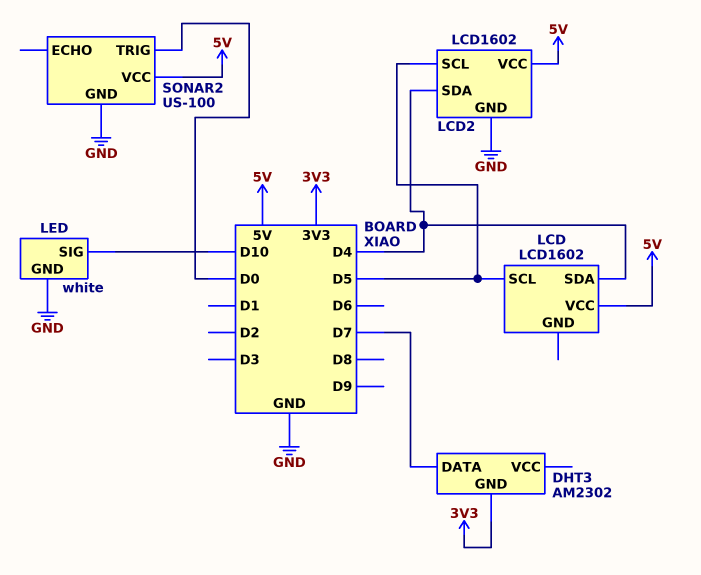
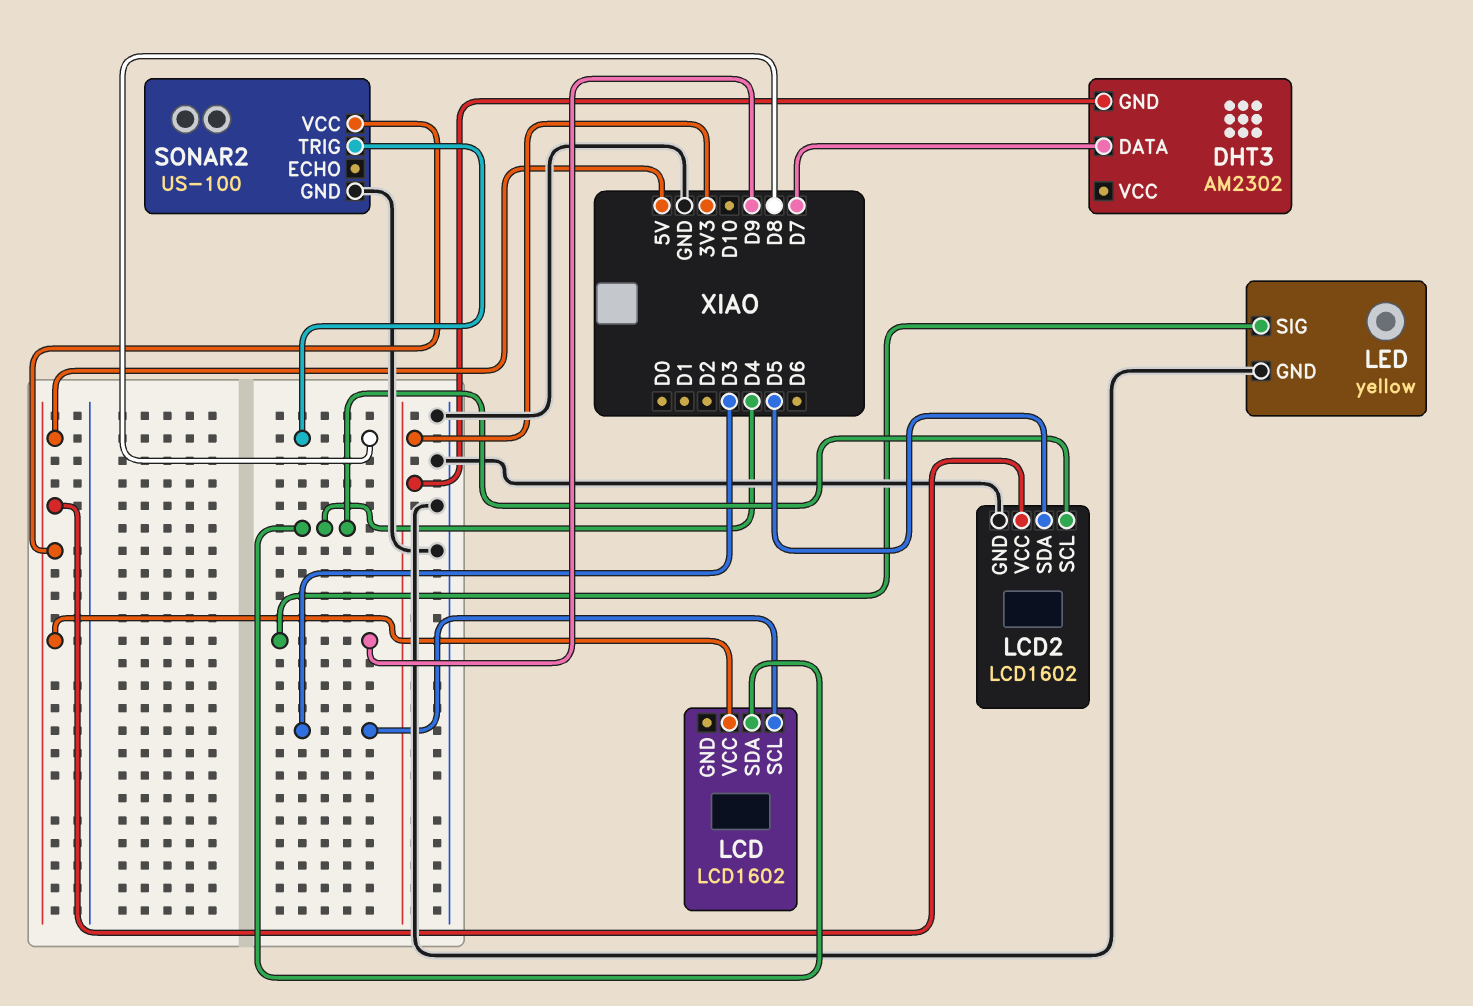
LCD pin SCL: D5 -> D3
LCD2 pin SCL: D5 -> D4
LCD2 pin SDA: D4 -> D5
LED: white -> yellow
LED pin SIG: D10 -> D9
SONAR2 pin TRIG: D0 -> D8

